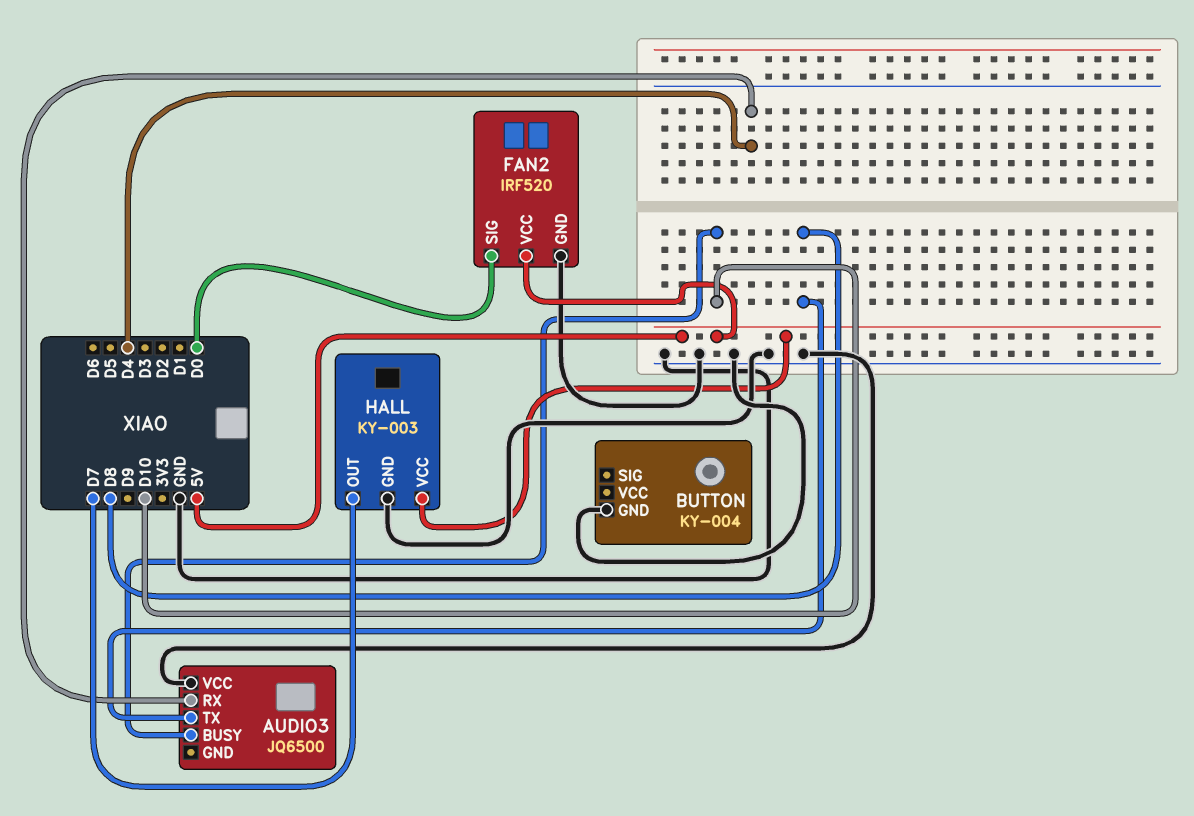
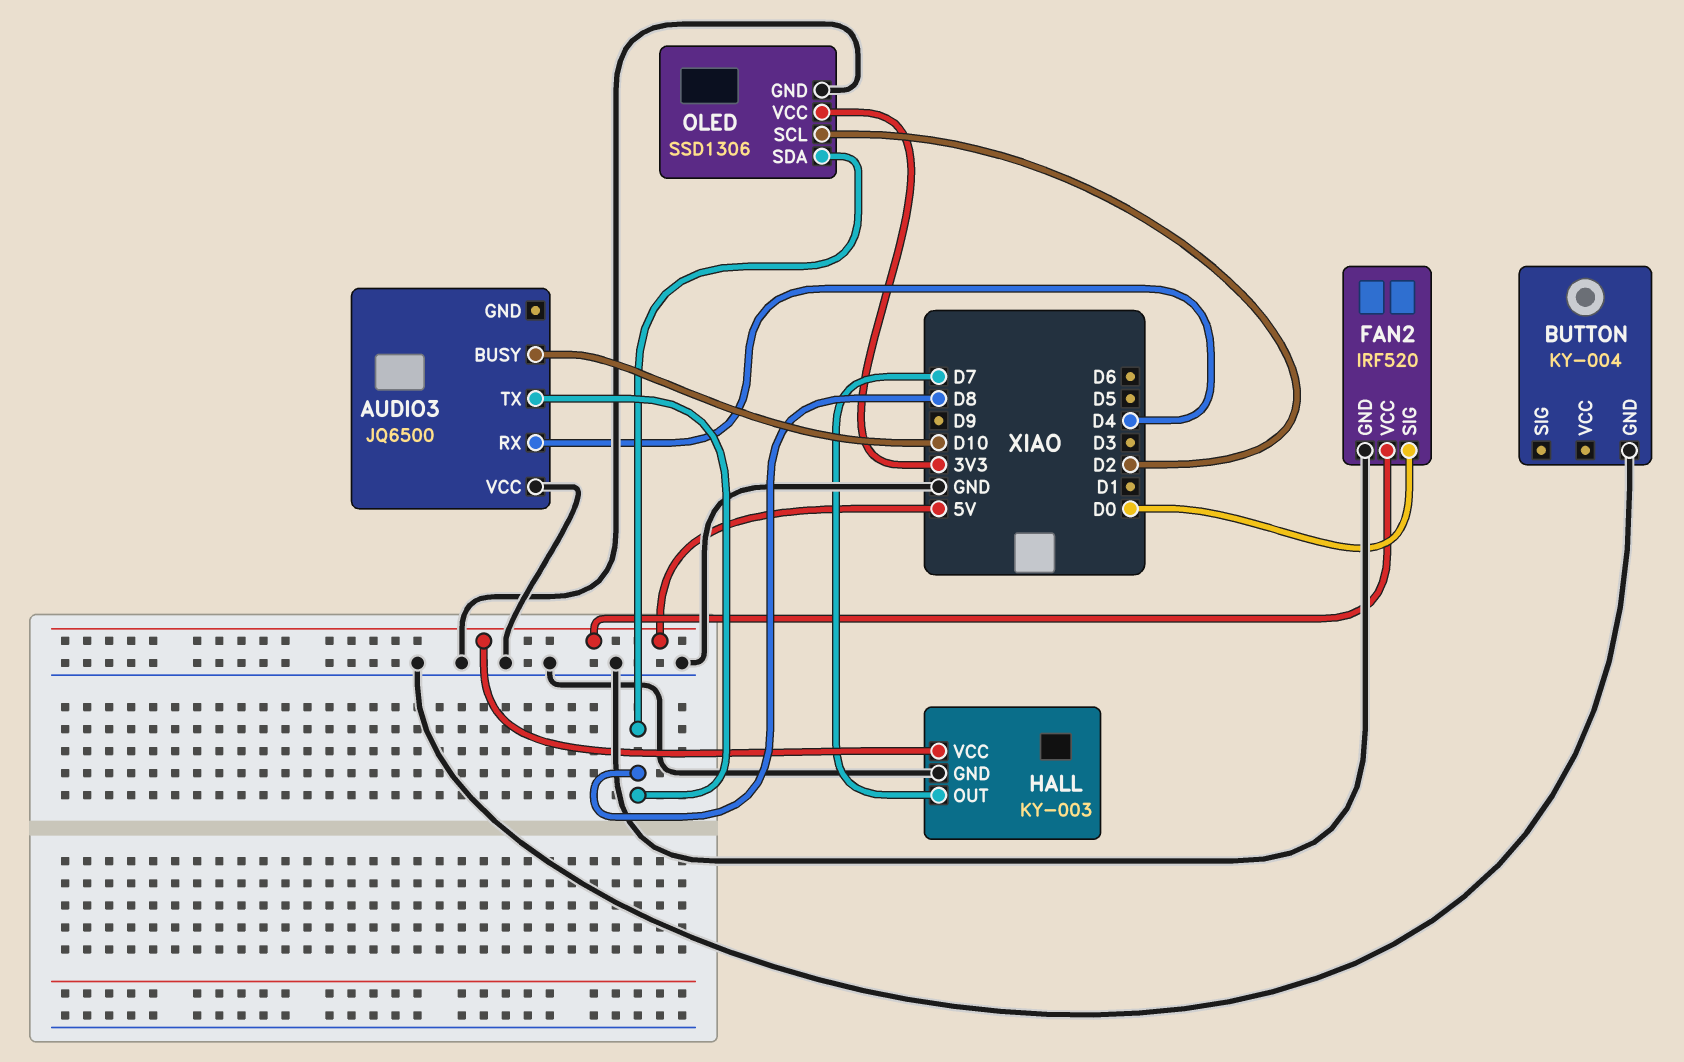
OLED: none -> SSD1306
OLED pin GND: none -> GND
OLED pin SCL: none -> D2
OLED pin SDA: none -> D8
OLED pin VCC: none -> 3V3

